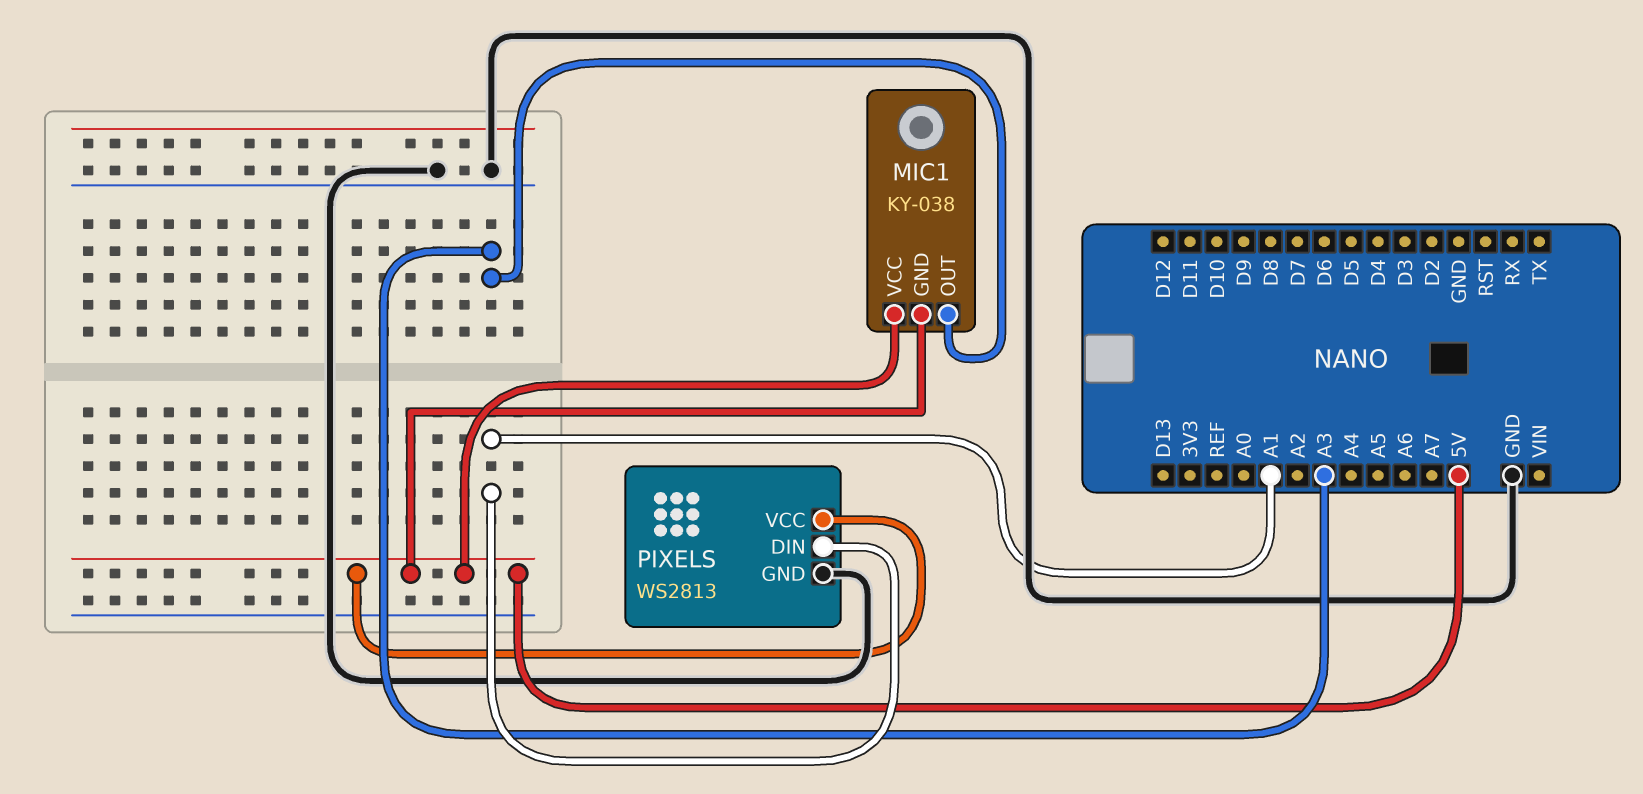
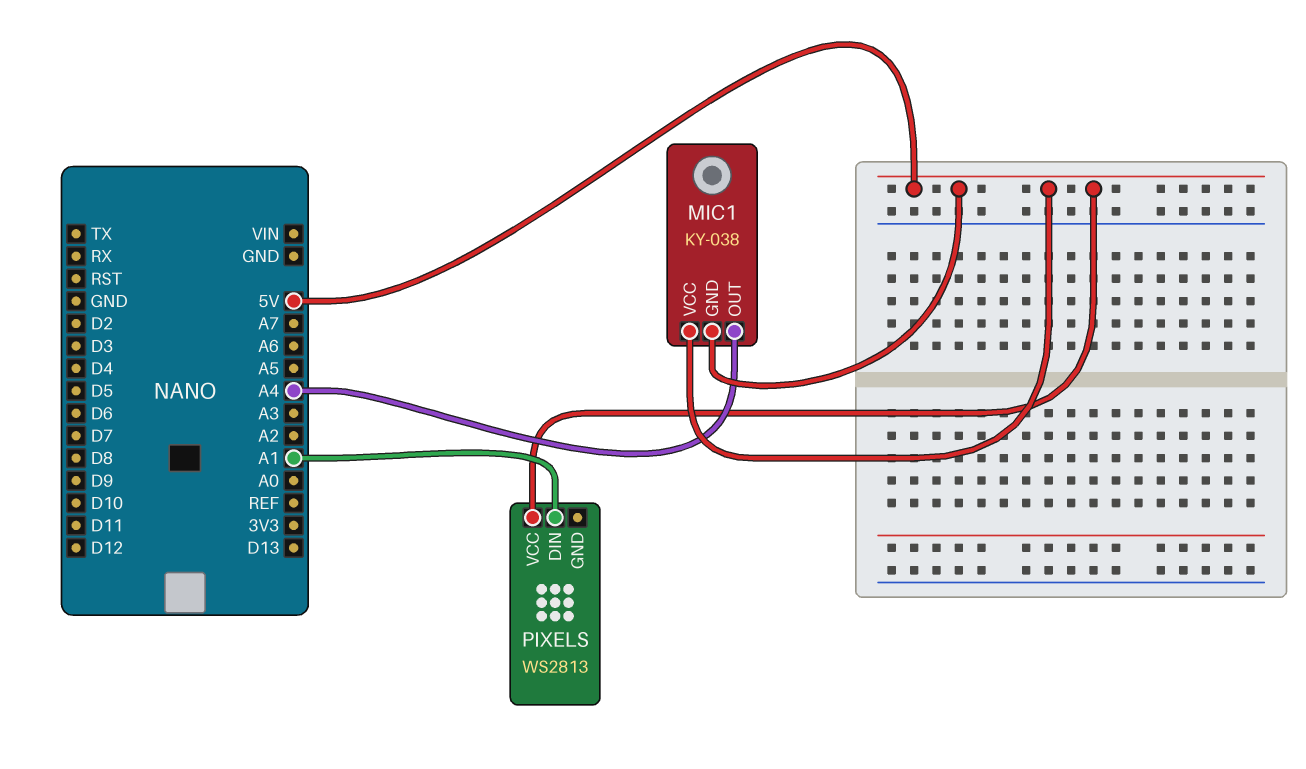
MIC1 pin OUT: A3 -> A4
PIXELS pin GND: GND -> none

